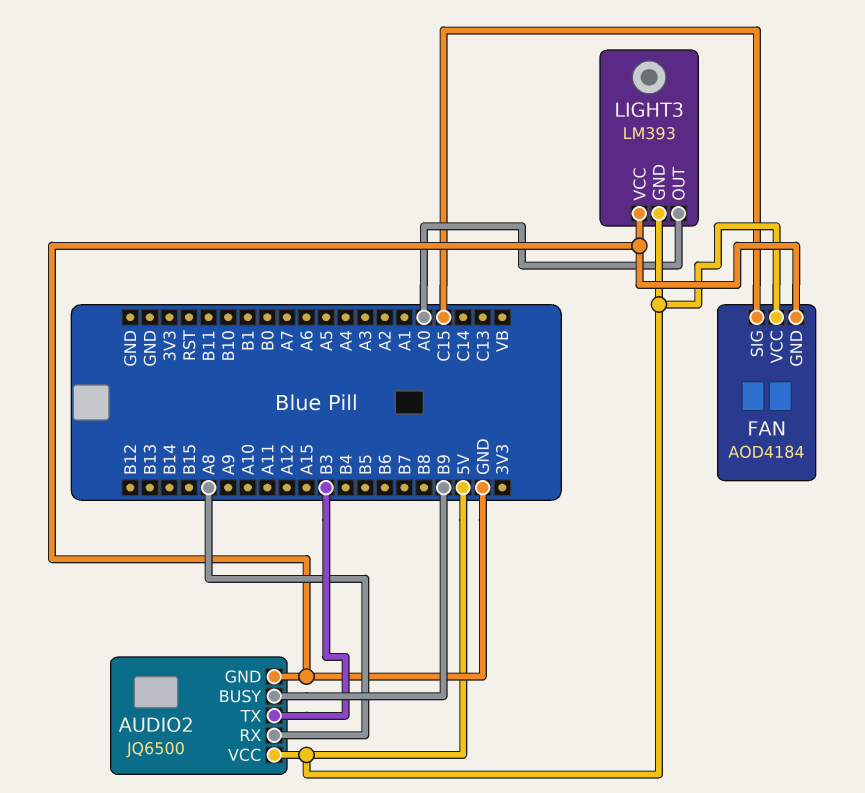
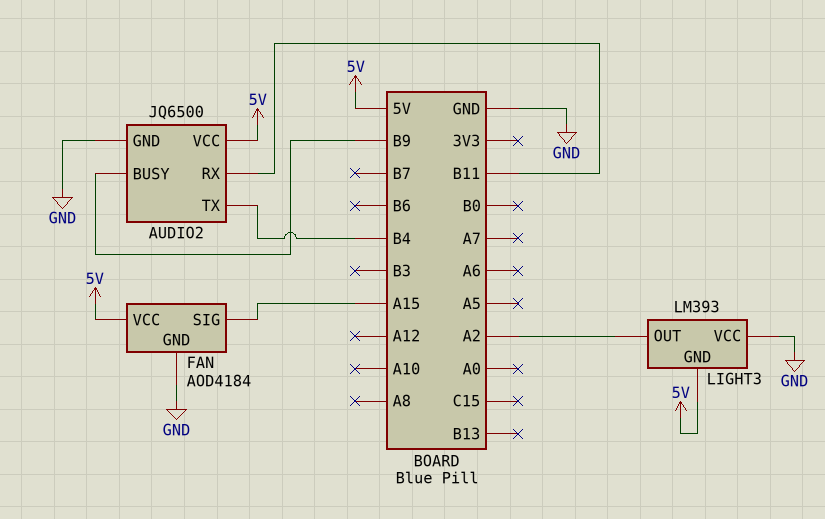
AUDIO2 pin RX: A8 -> B11
AUDIO2 pin TX: B3 -> B4
FAN pin SIG: C15 -> A15
LIGHT3 pin OUT: A0 -> A2

